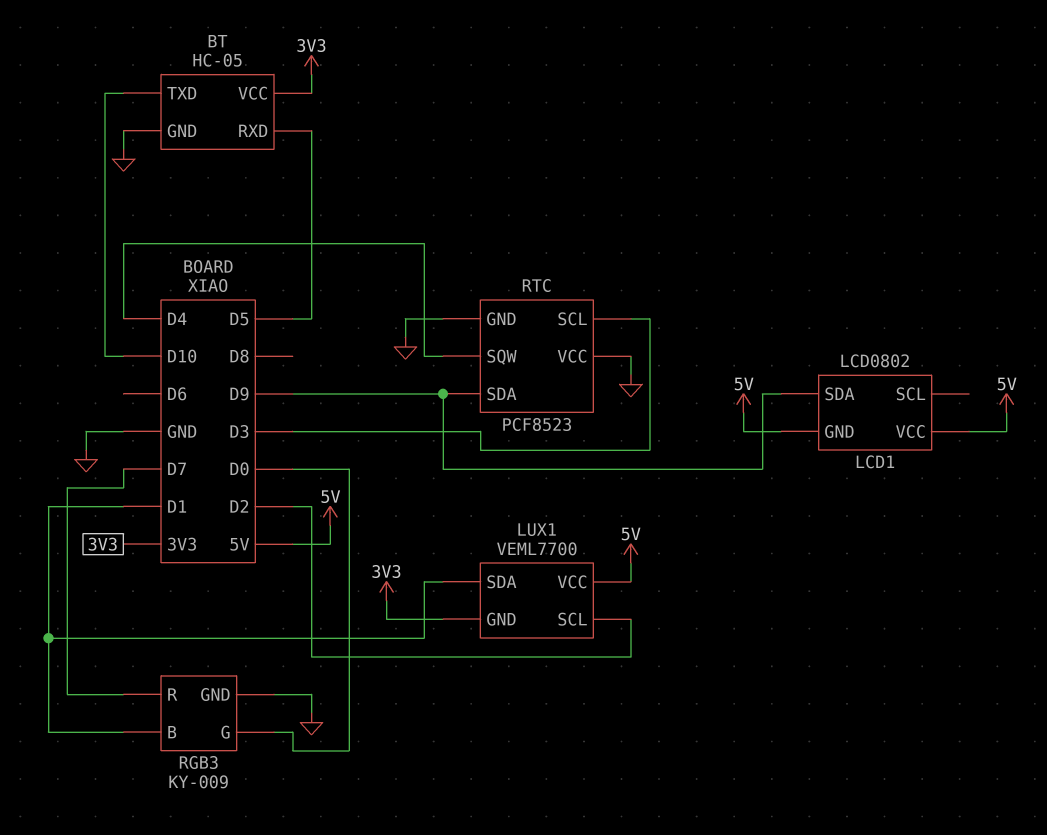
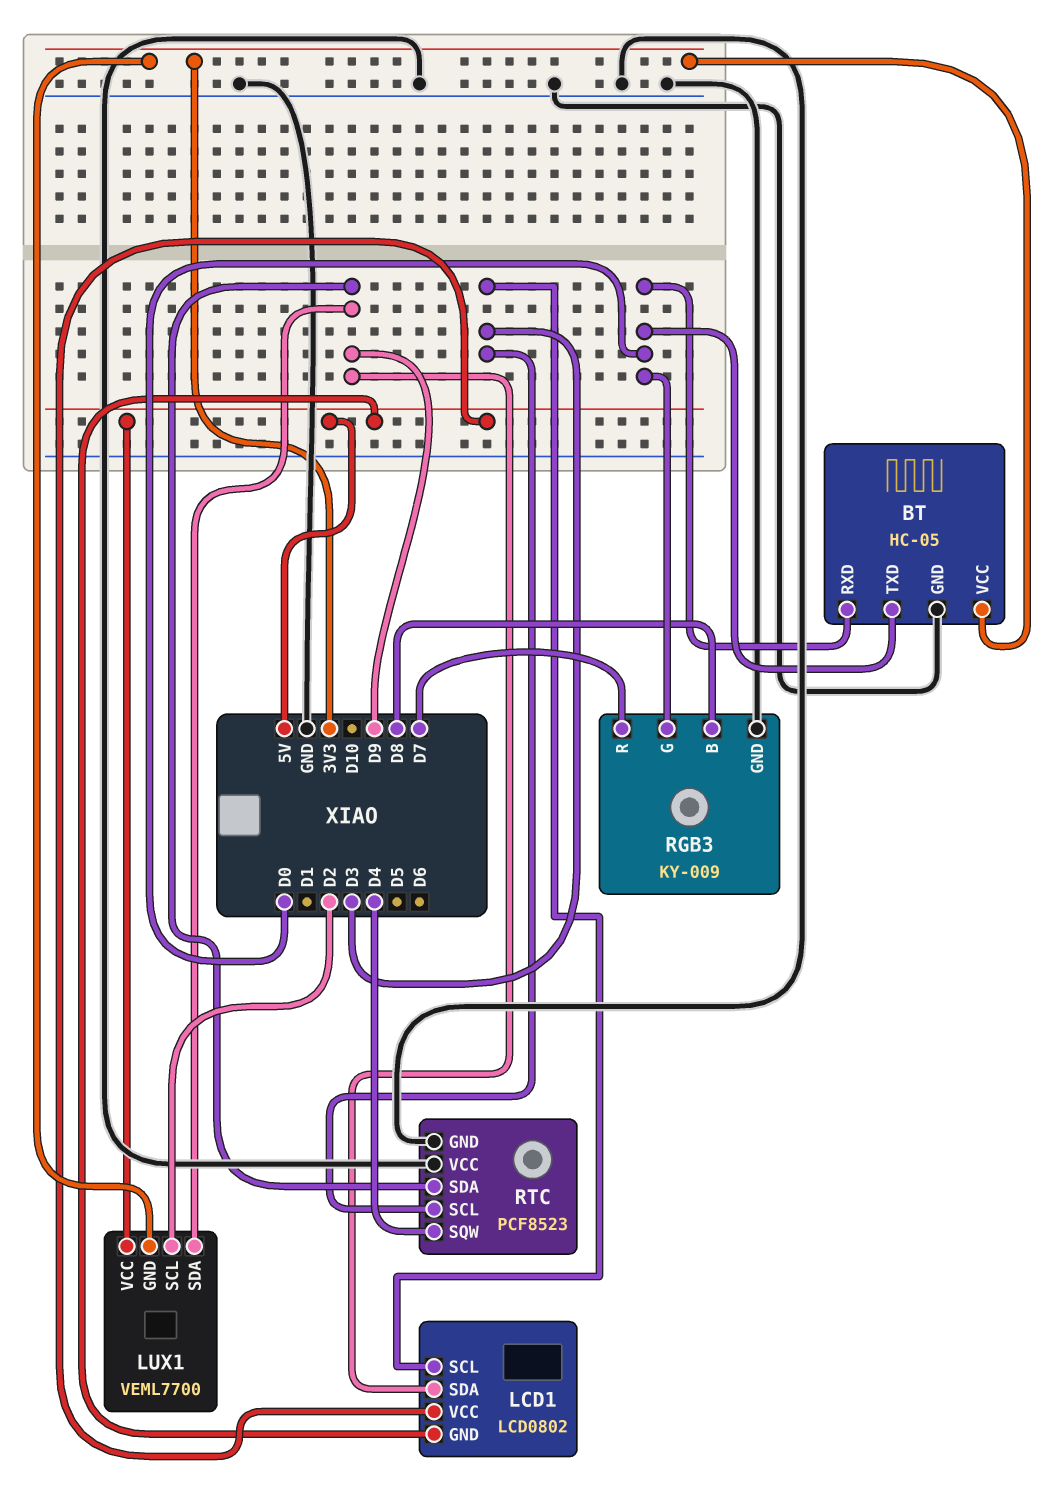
BT pin RXD: D5 -> D0
BT pin TXD: D10 -> D0
LCD1 pin SCL: none -> D3
LUX1 pin SDA: D1 -> D9
RGB3 pin B: D1 -> D8

